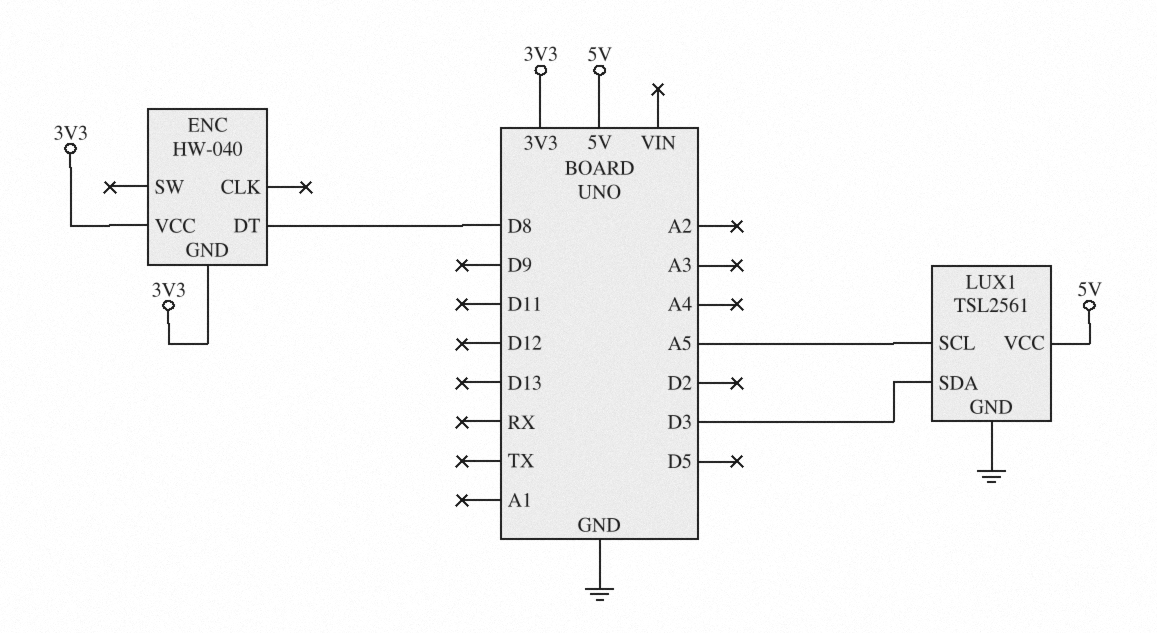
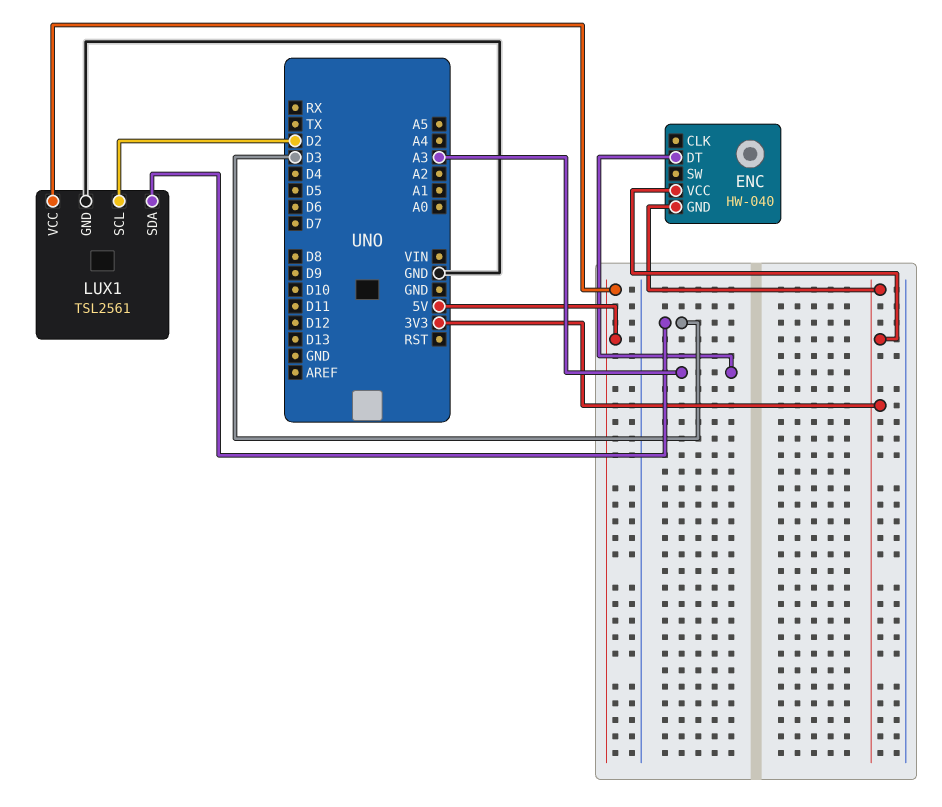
ENC pin DT: D8 -> A3
LUX1 pin SCL: A5 -> D2

